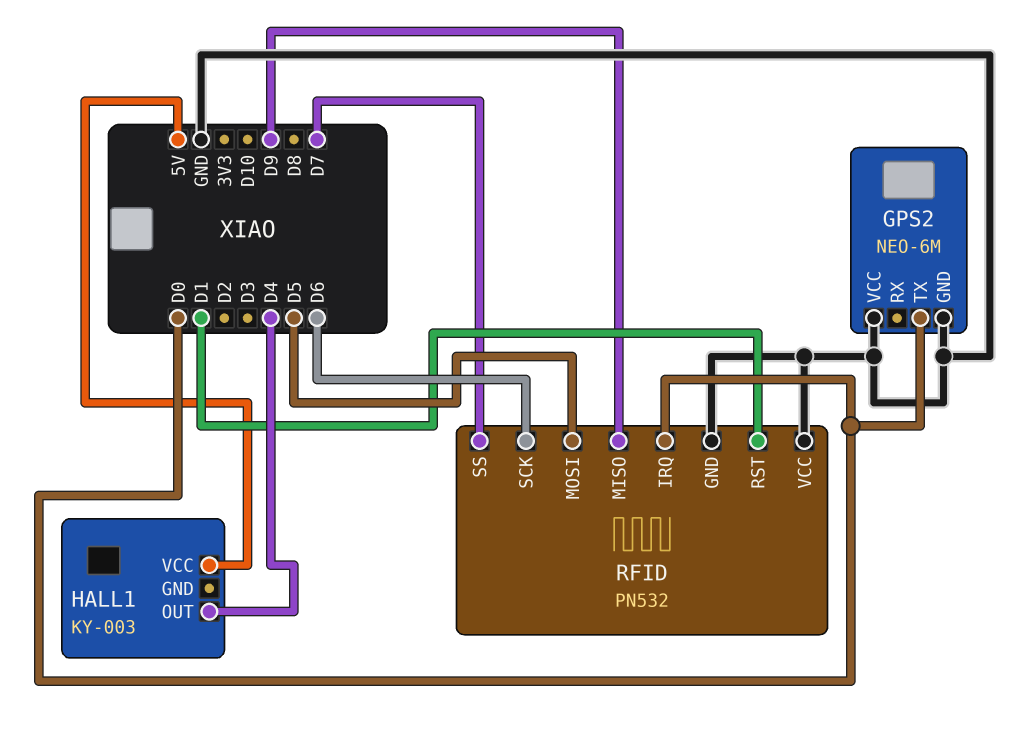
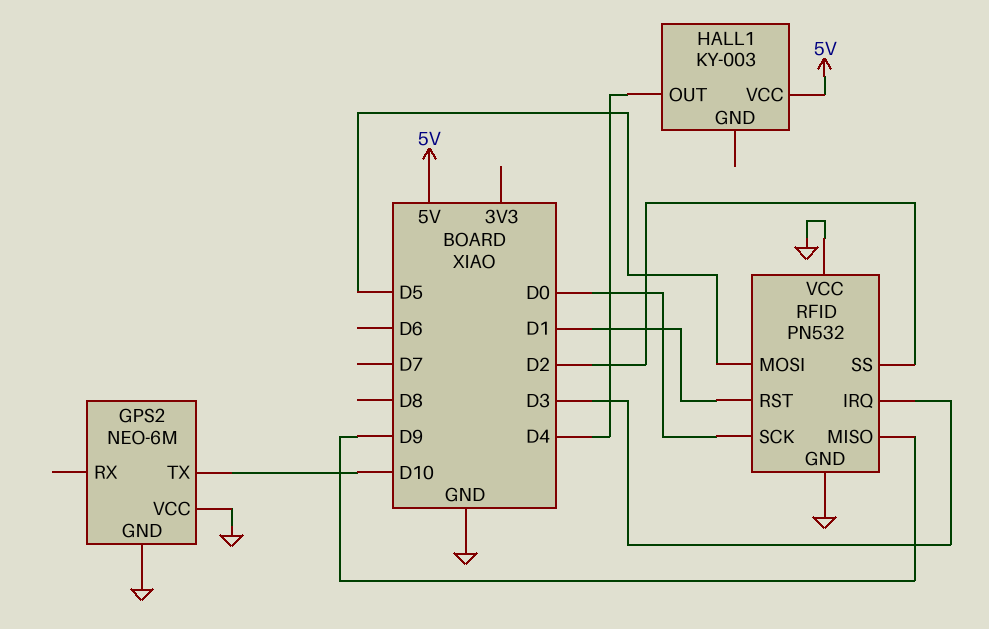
GPS2 pin TX: D0 -> D10
RFID pin IRQ: D0 -> D3
RFID pin SCK: D6 -> D0
RFID pin SS: D7 -> D2

